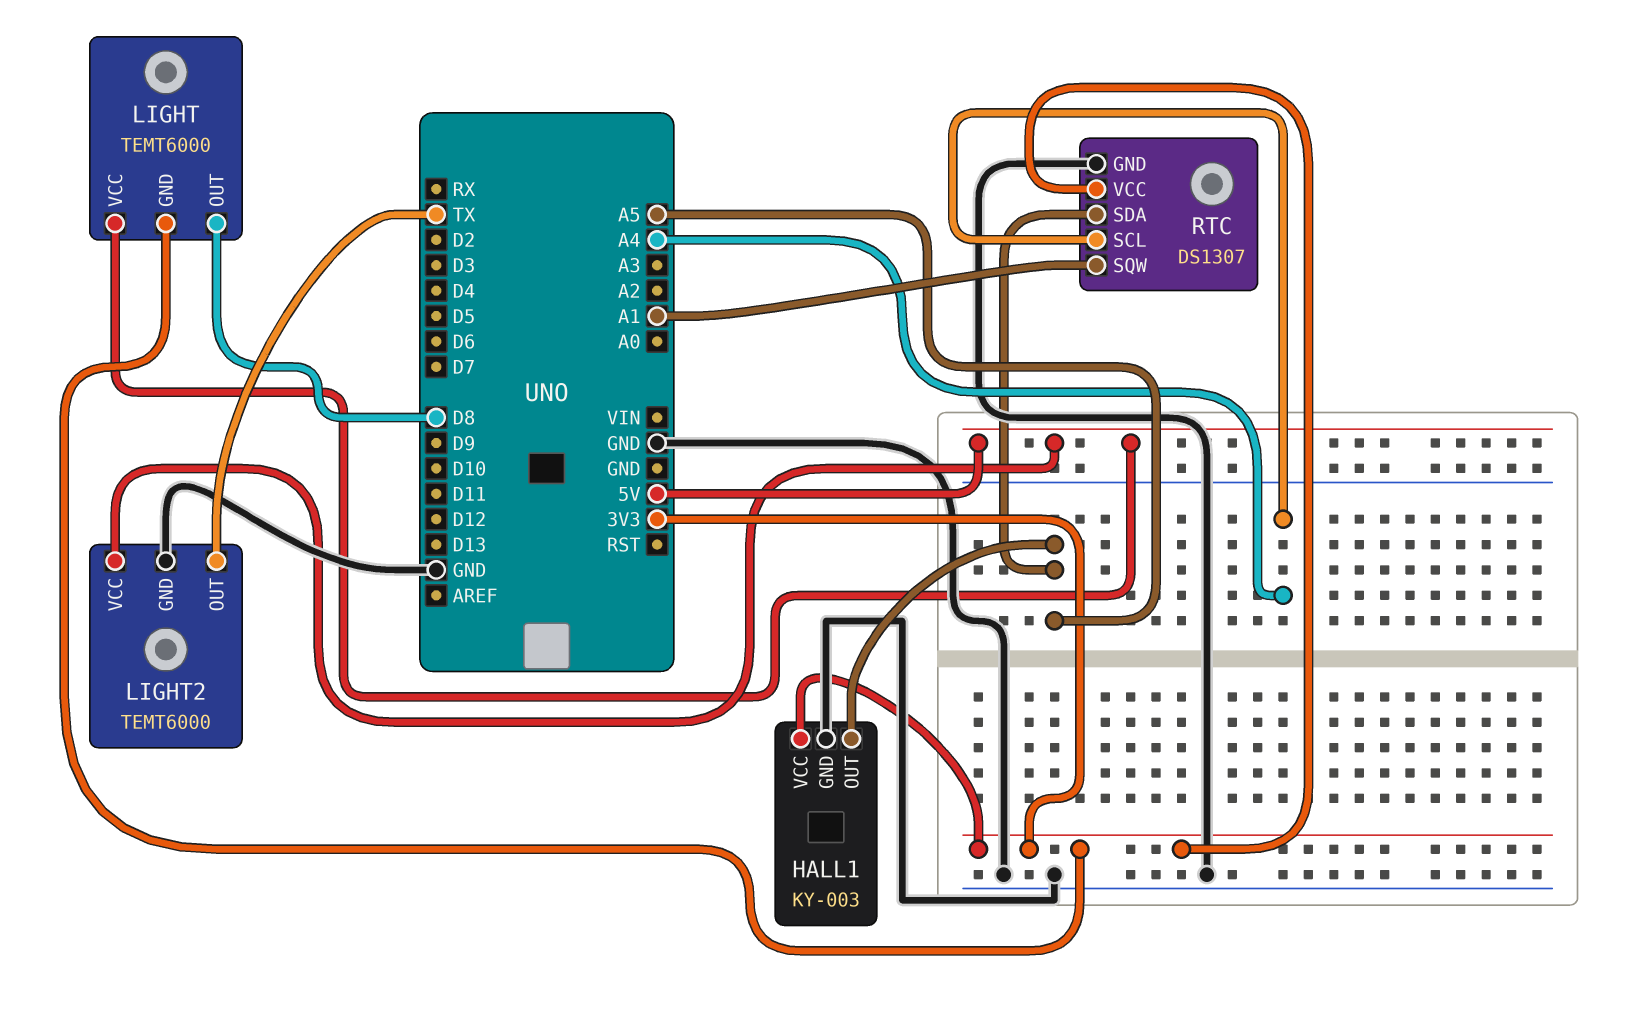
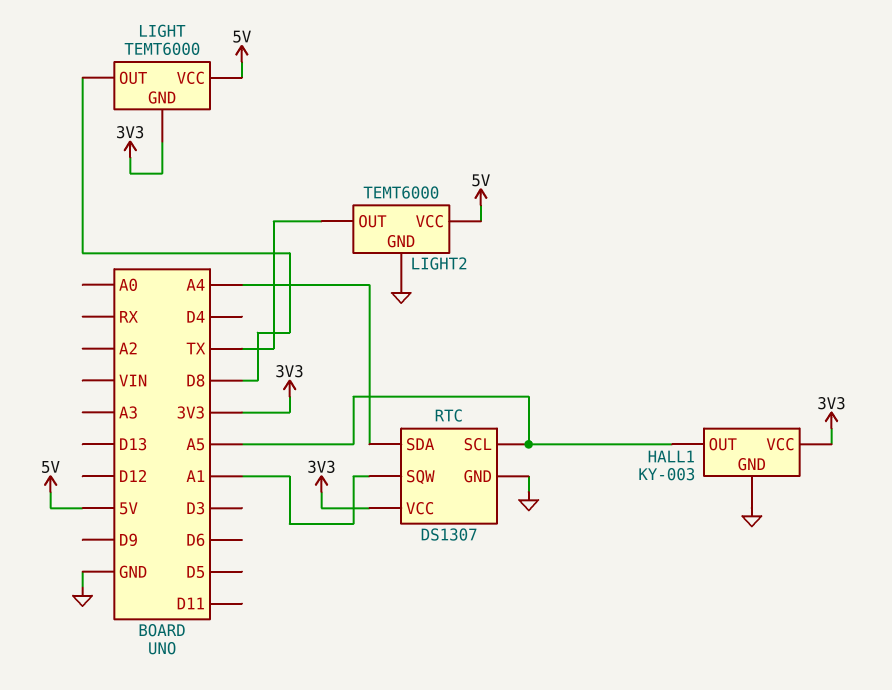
RTC pin SCL: A4 -> A5
RTC pin SDA: A5 -> A4

